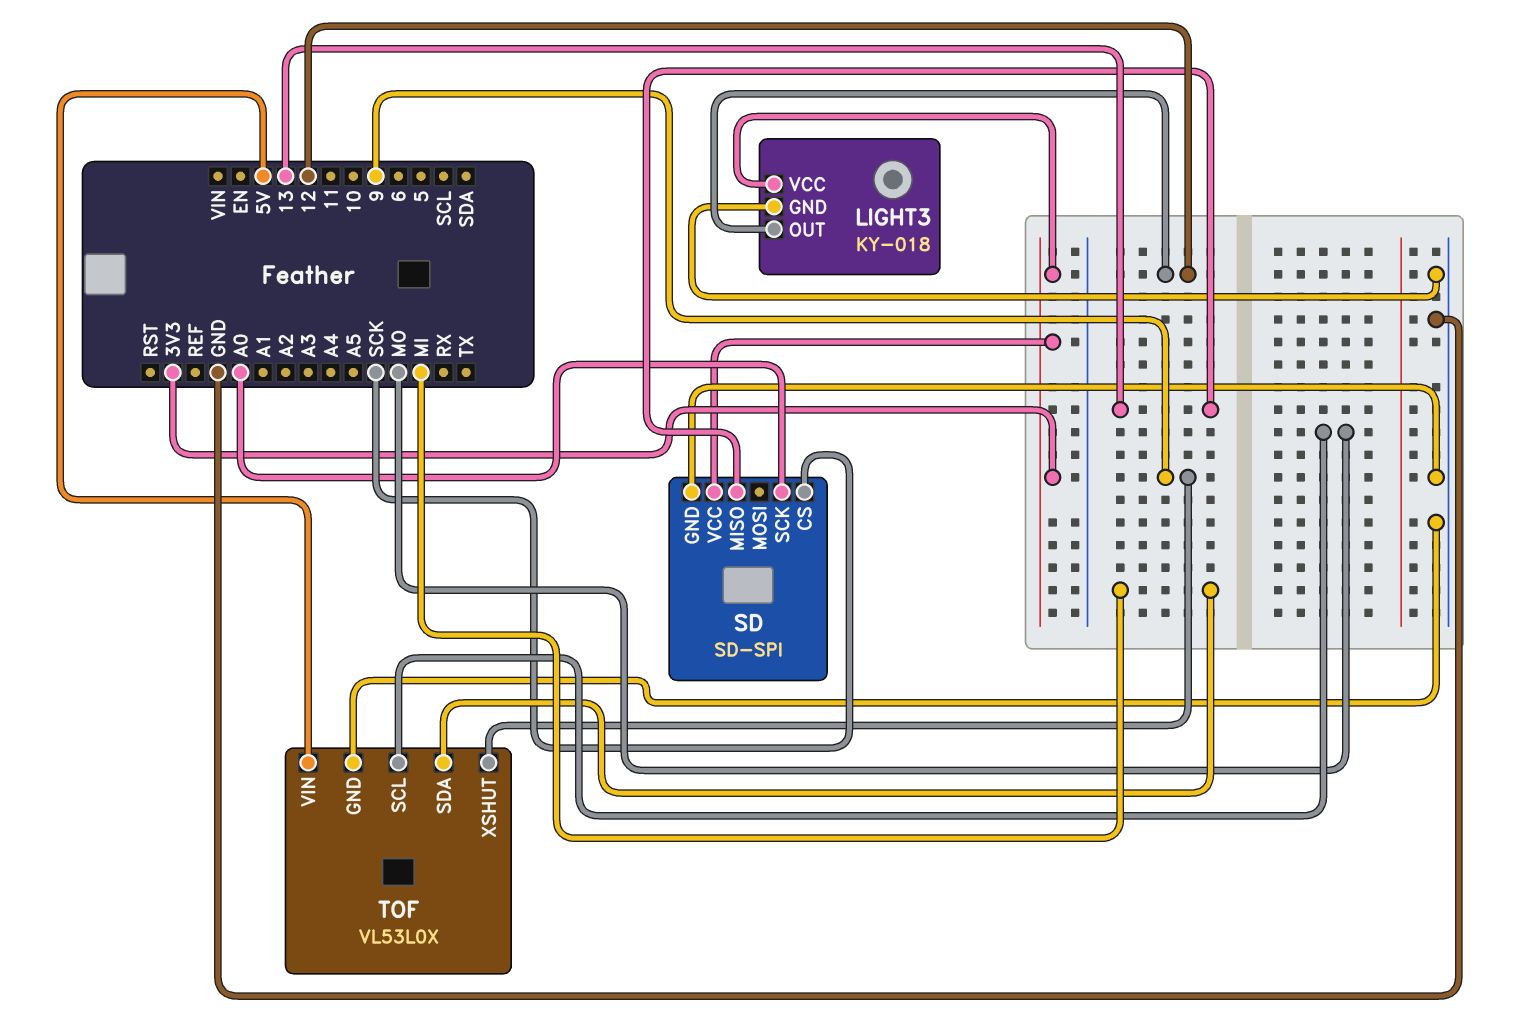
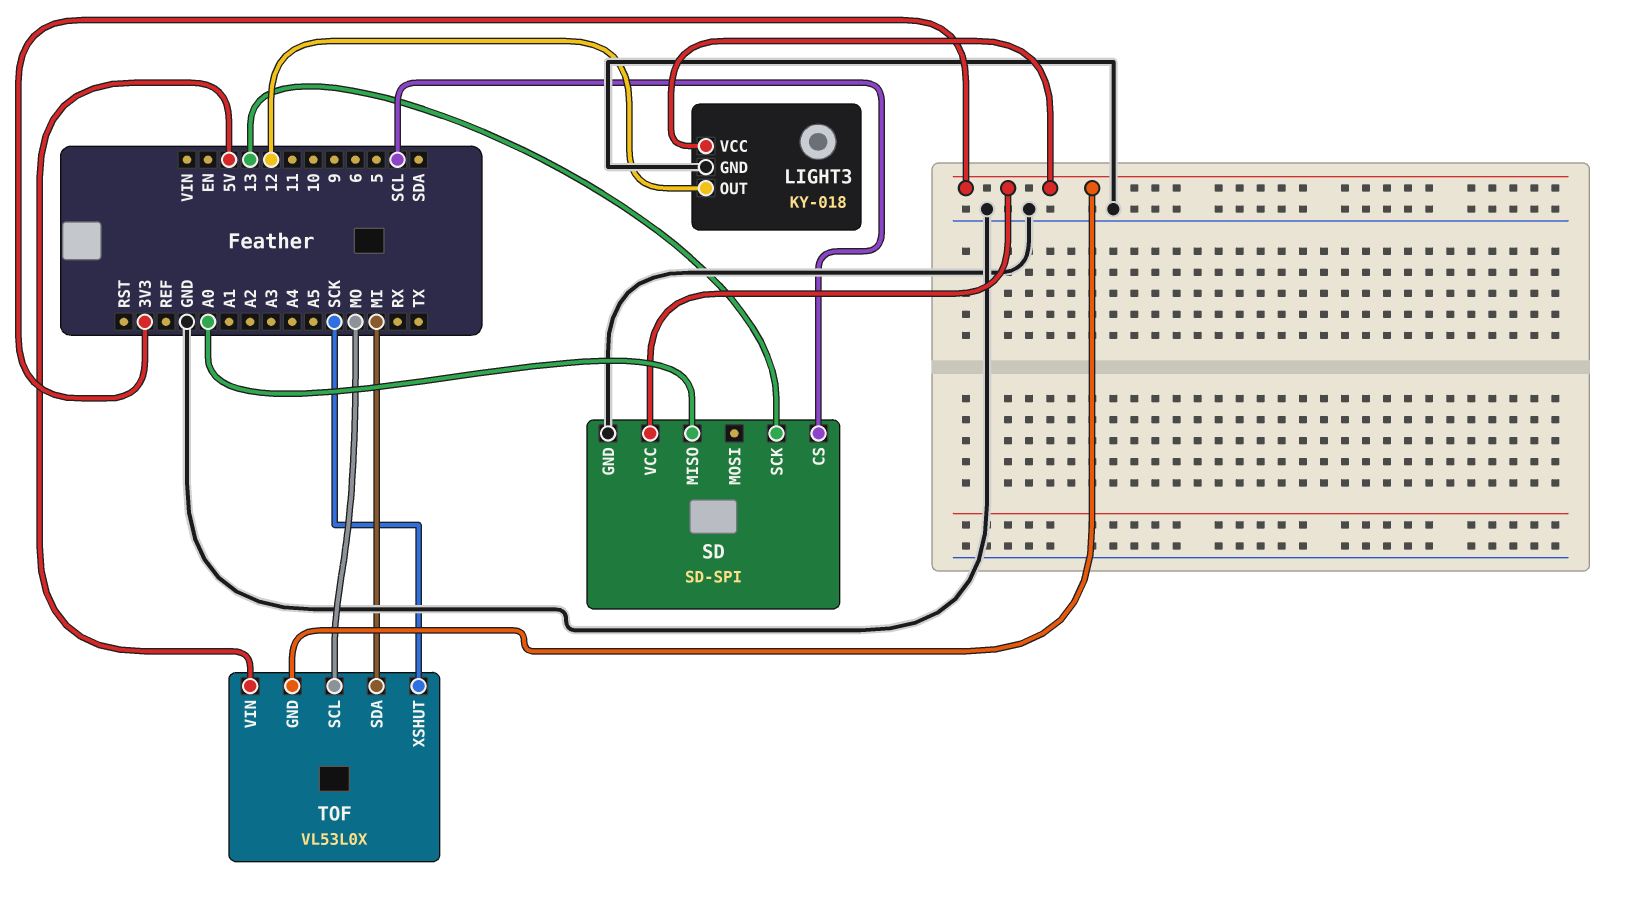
SD pin CS: SCK -> SCL
SD pin MISO: 13 -> A0
SD pin SCK: A0 -> 13
TOF pin GND: GND -> 3V3
TOF pin XSHUT: 9 -> SCK

